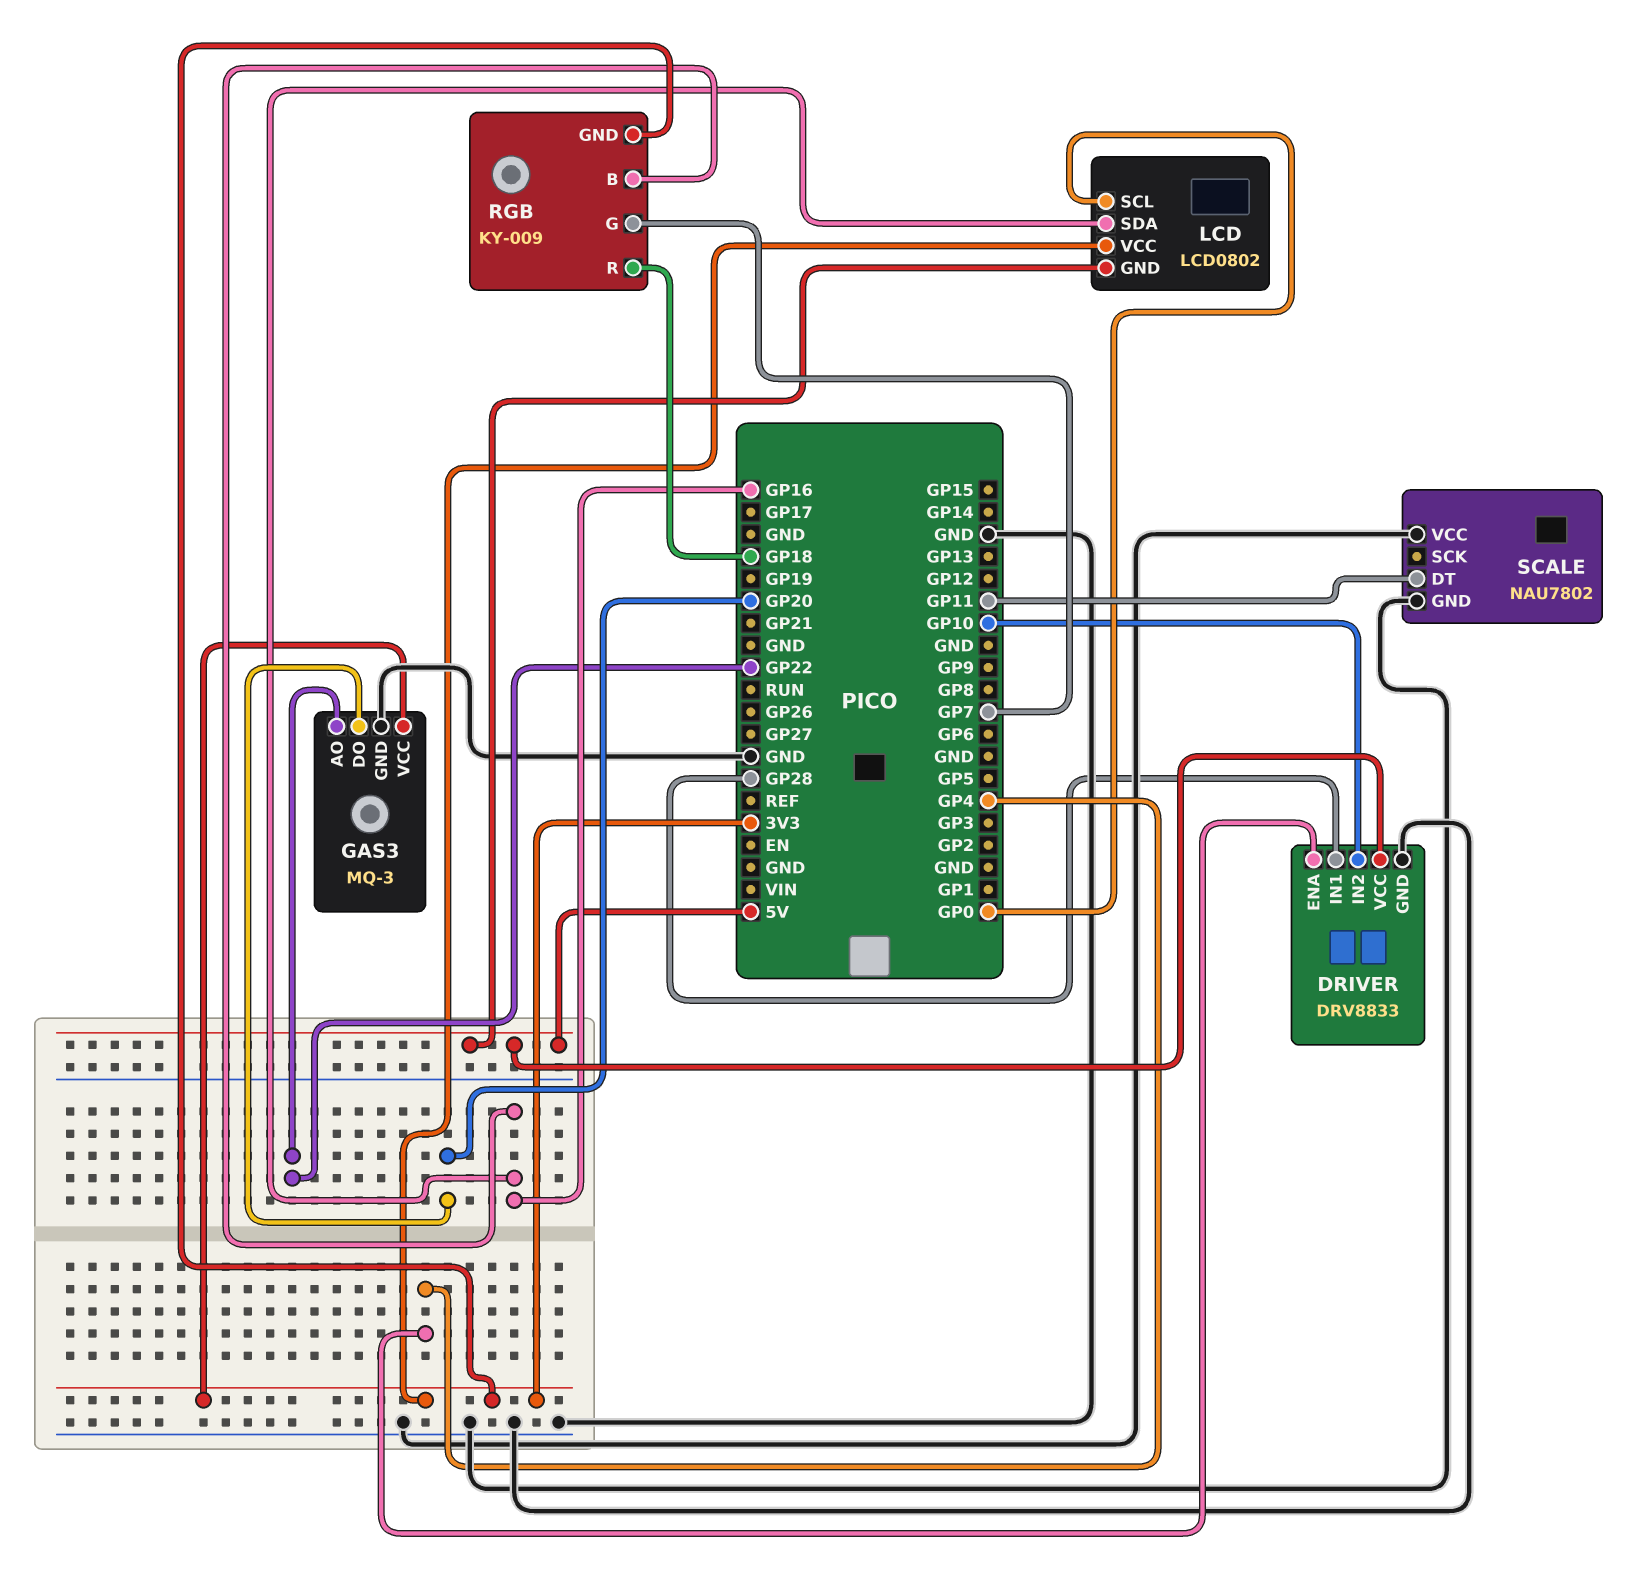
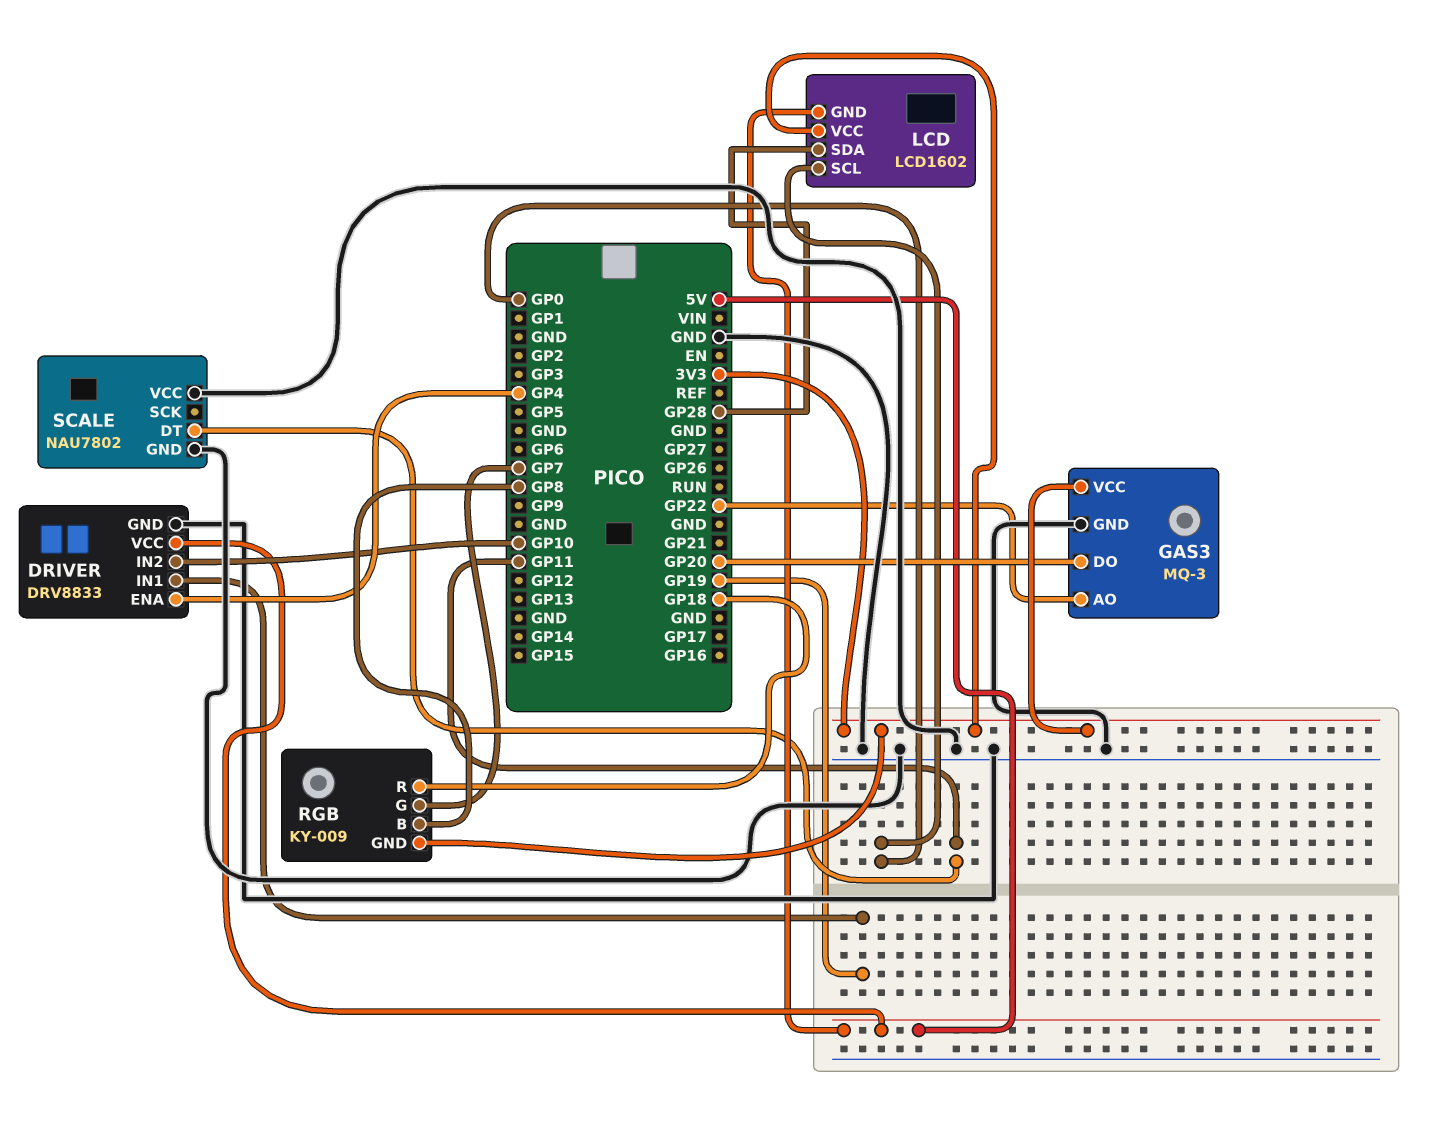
DRIVER pin IN1: GP28 -> GP19
LCD: LCD0802 -> LCD1602
LCD pin SDA: GP16 -> GP28
RGB pin B: GP16 -> GP8

